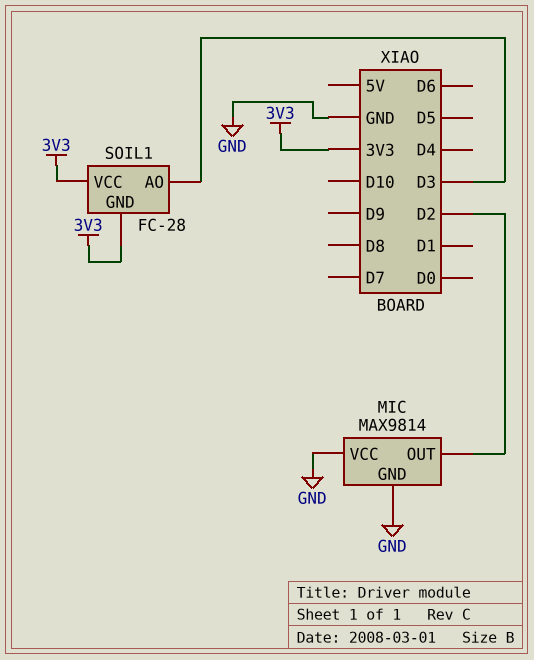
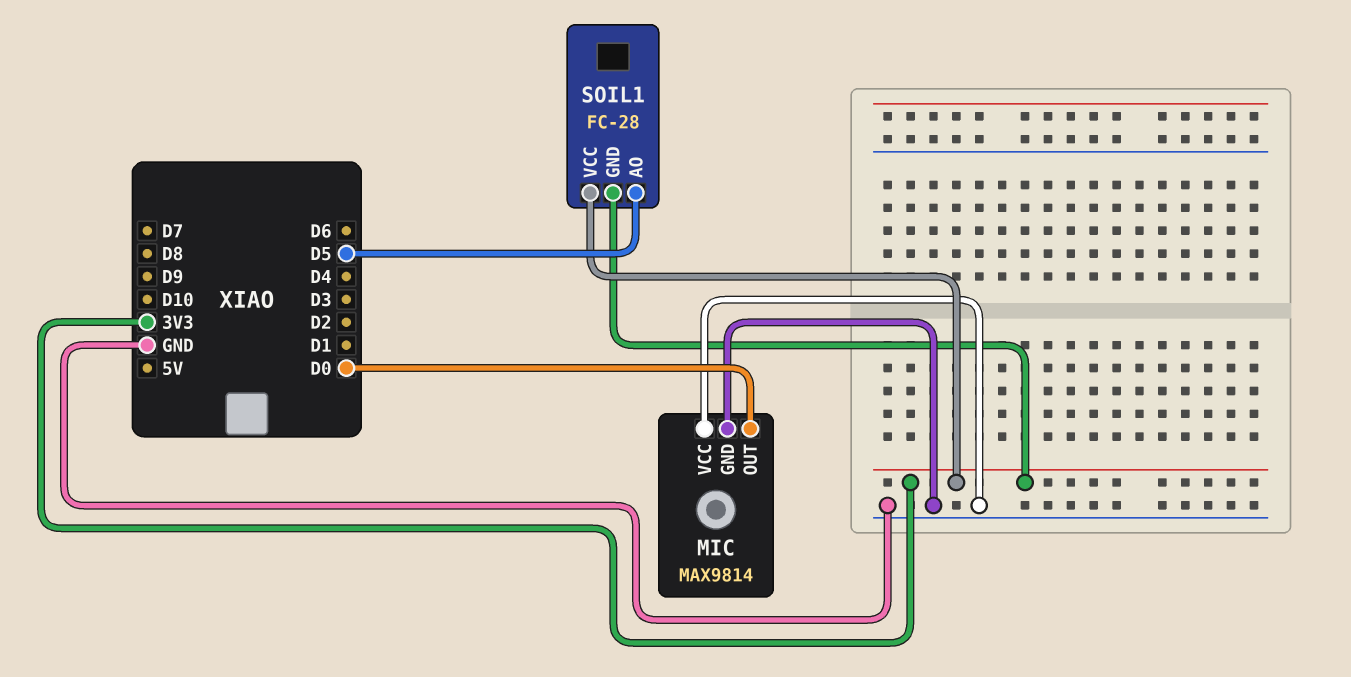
MIC pin OUT: D2 -> D0
SOIL1 pin AO: D3 -> D5

